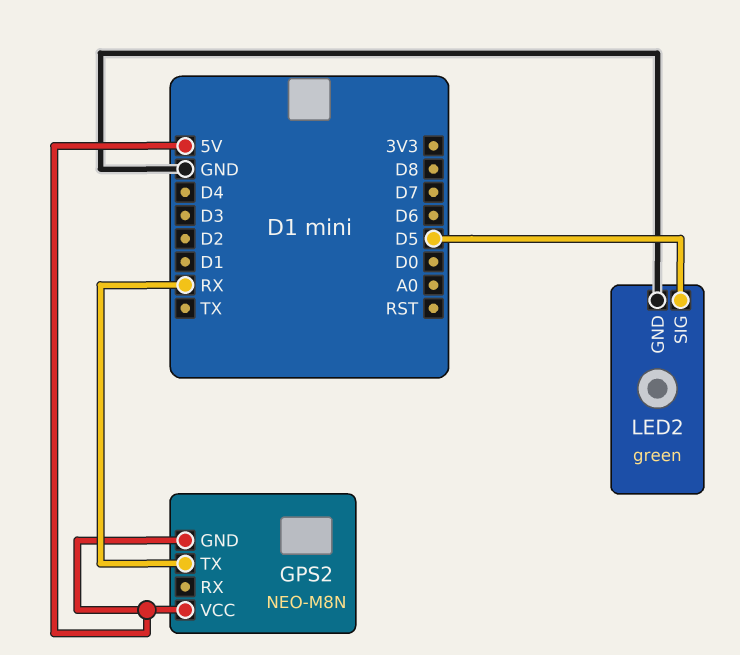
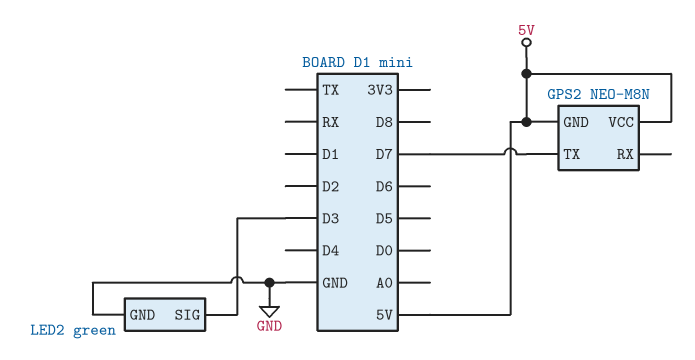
GPS2 pin TX: RX -> D7
LED2 pin SIG: D5 -> D3

